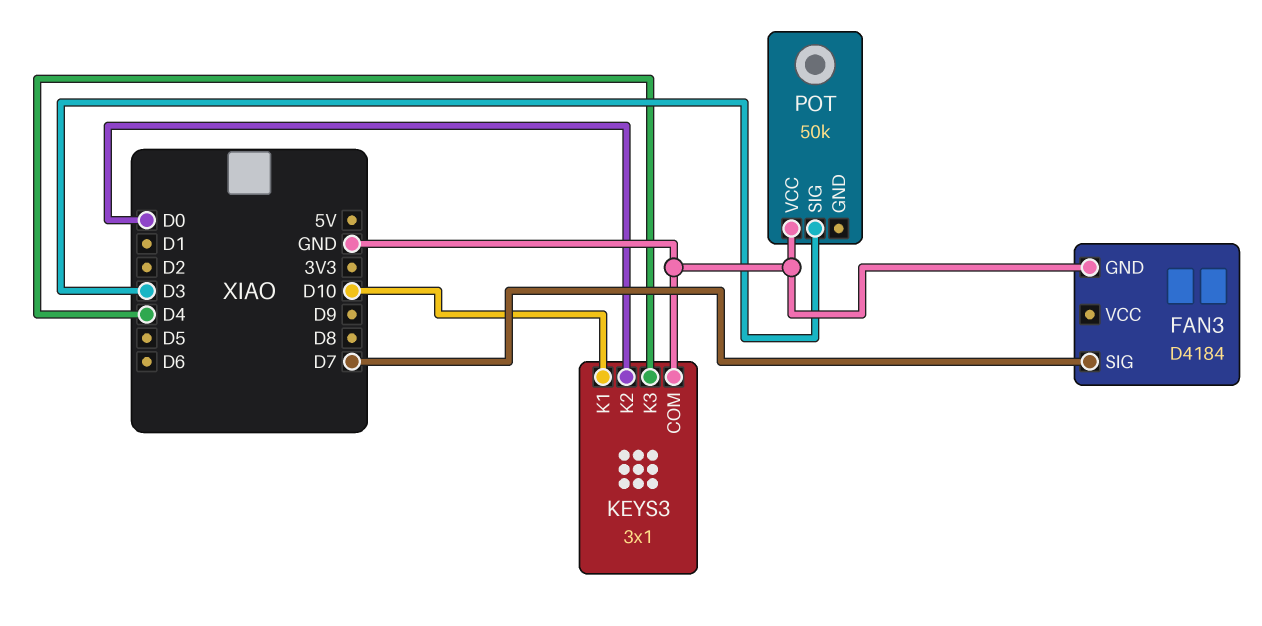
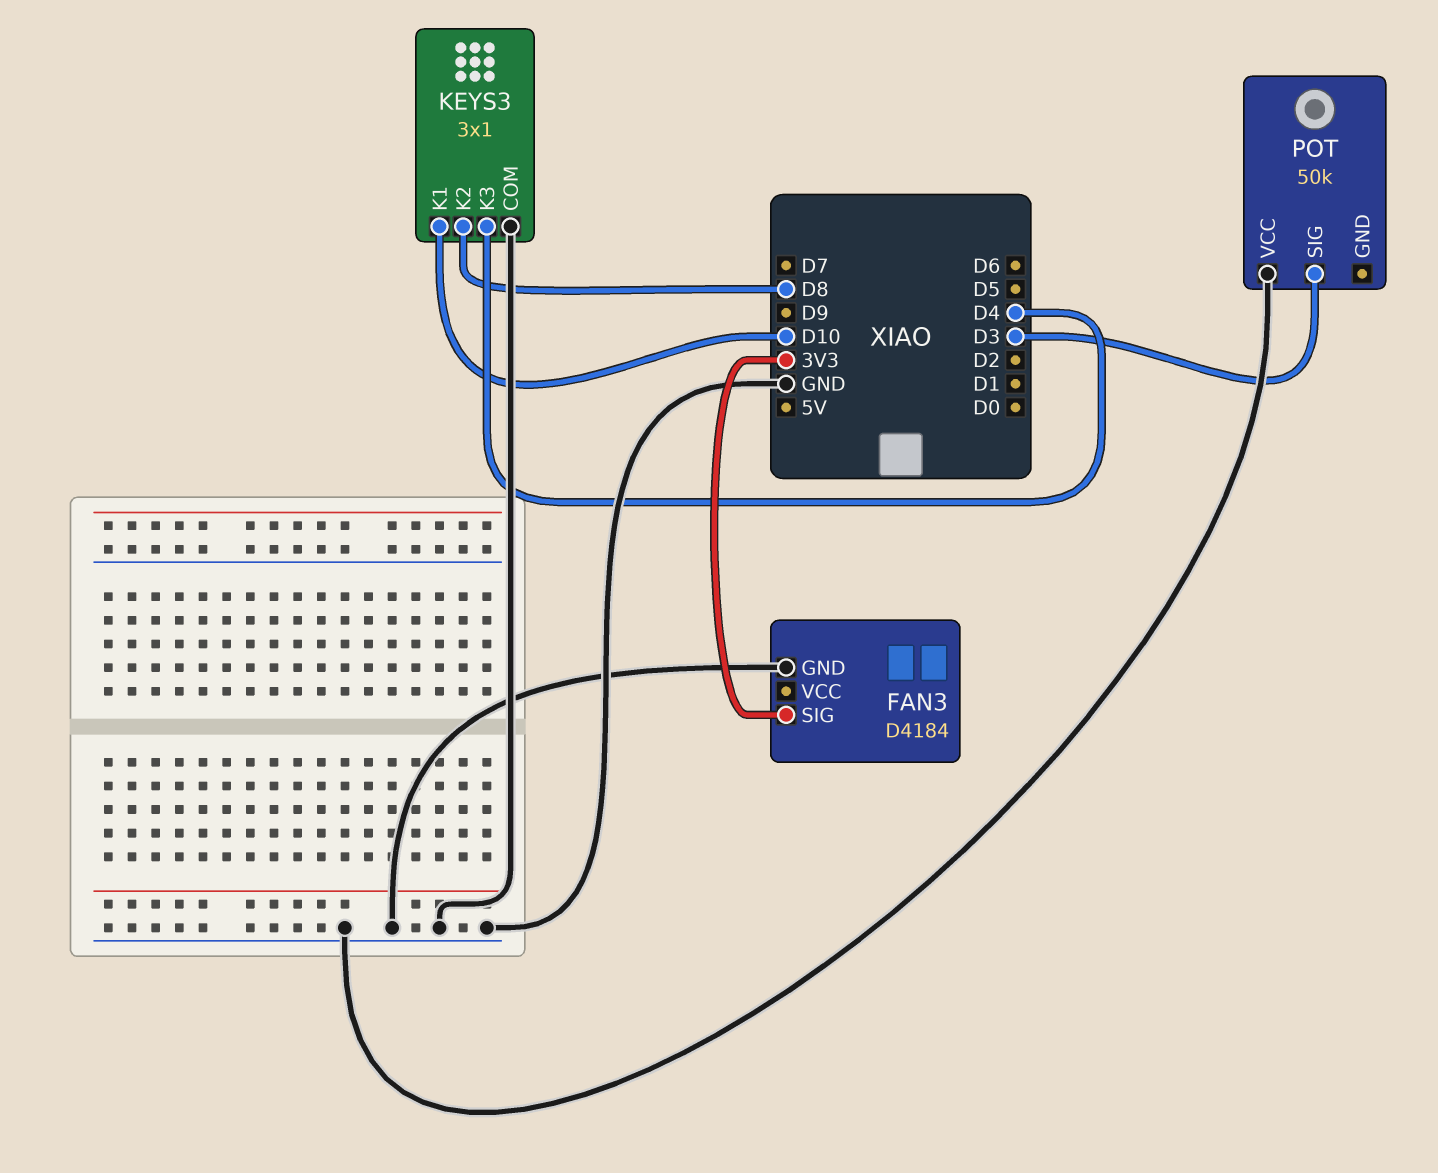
FAN3 pin SIG: D7 -> 3V3
KEYS3 pin K2: D0 -> D8

